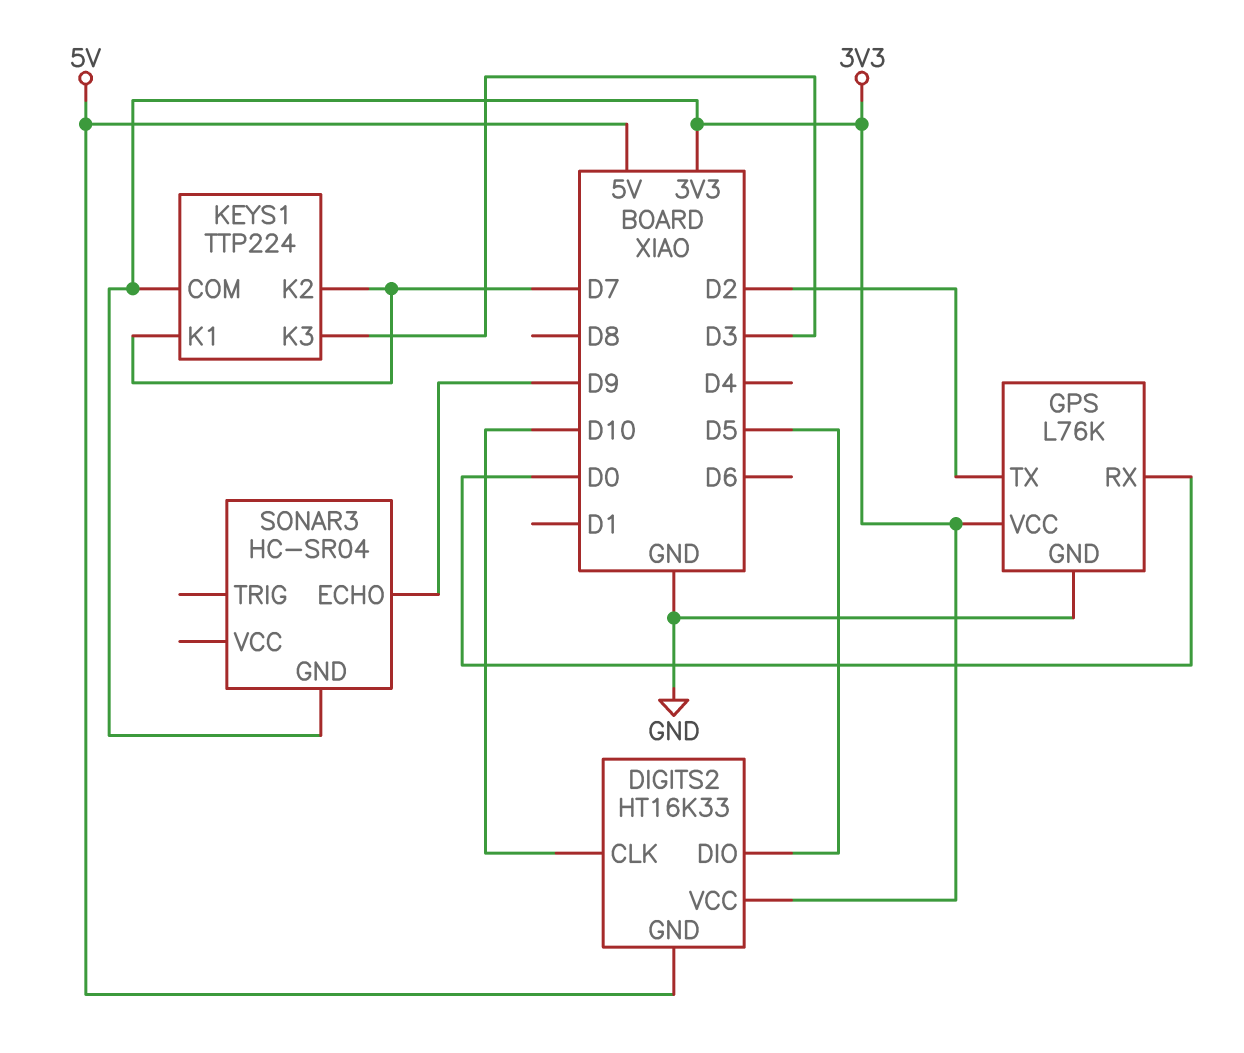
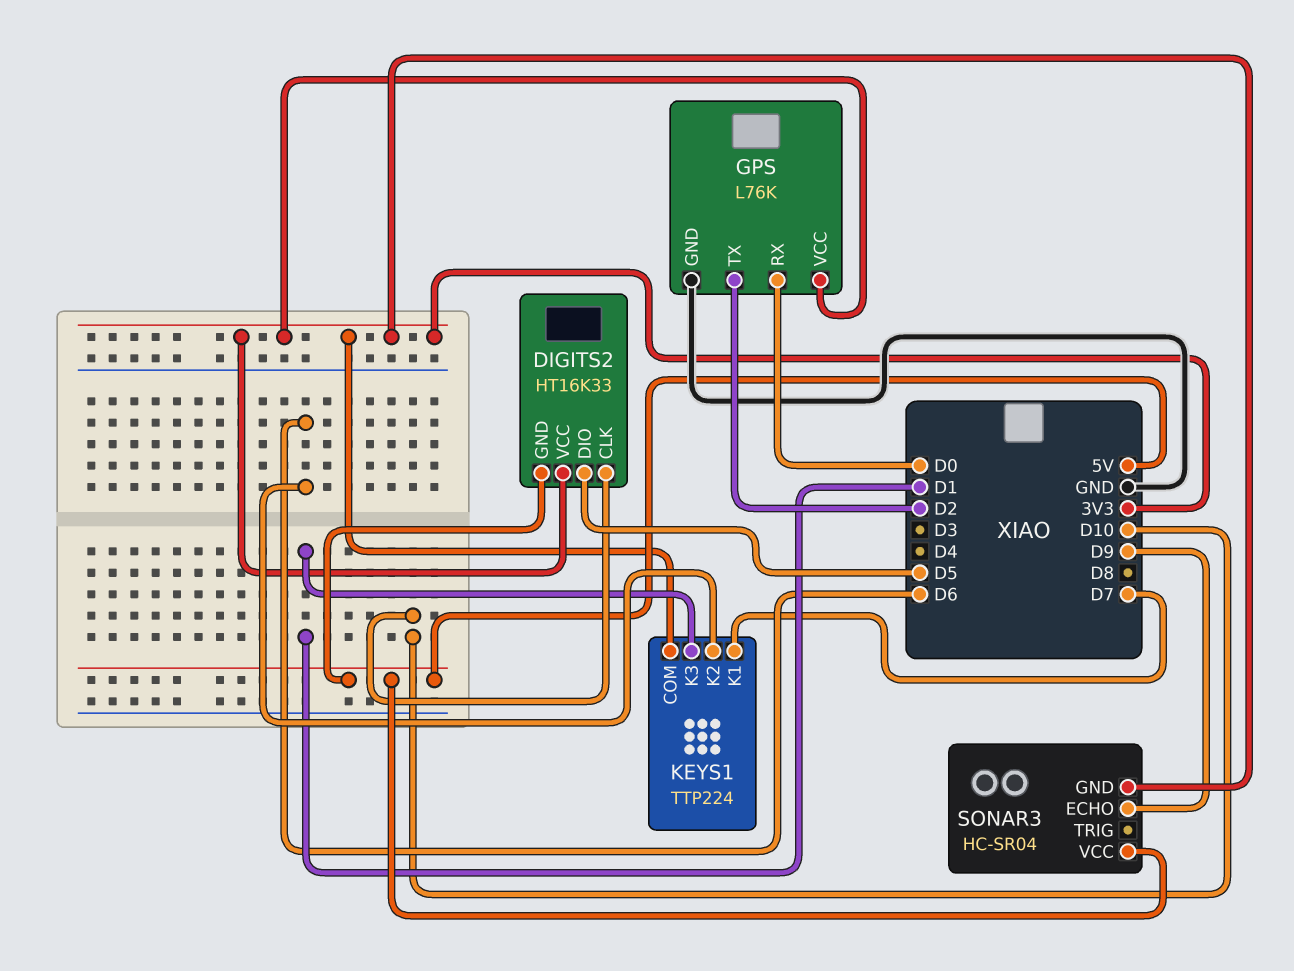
KEYS1 pin K2: D7 -> D6
KEYS1 pin K3: D3 -> D1
SONAR3 pin VCC: none -> 5V

